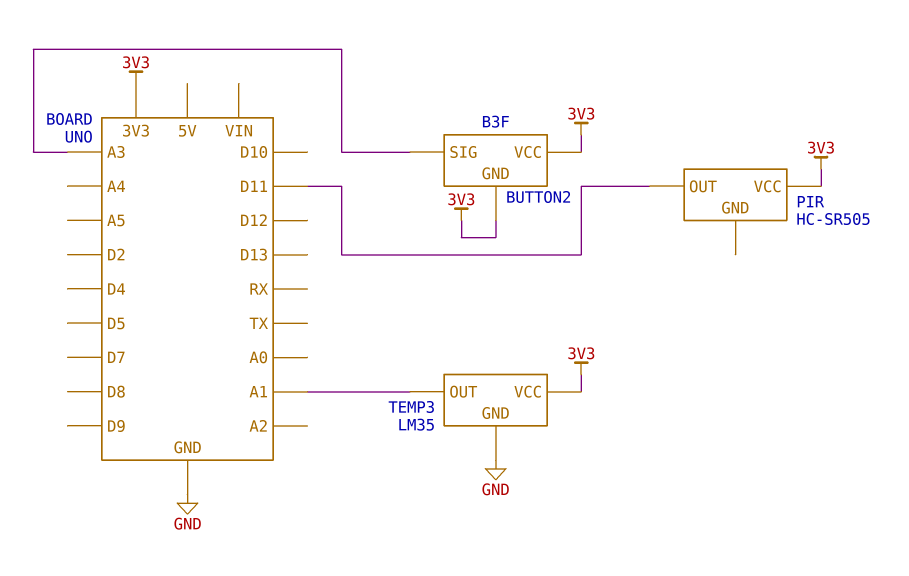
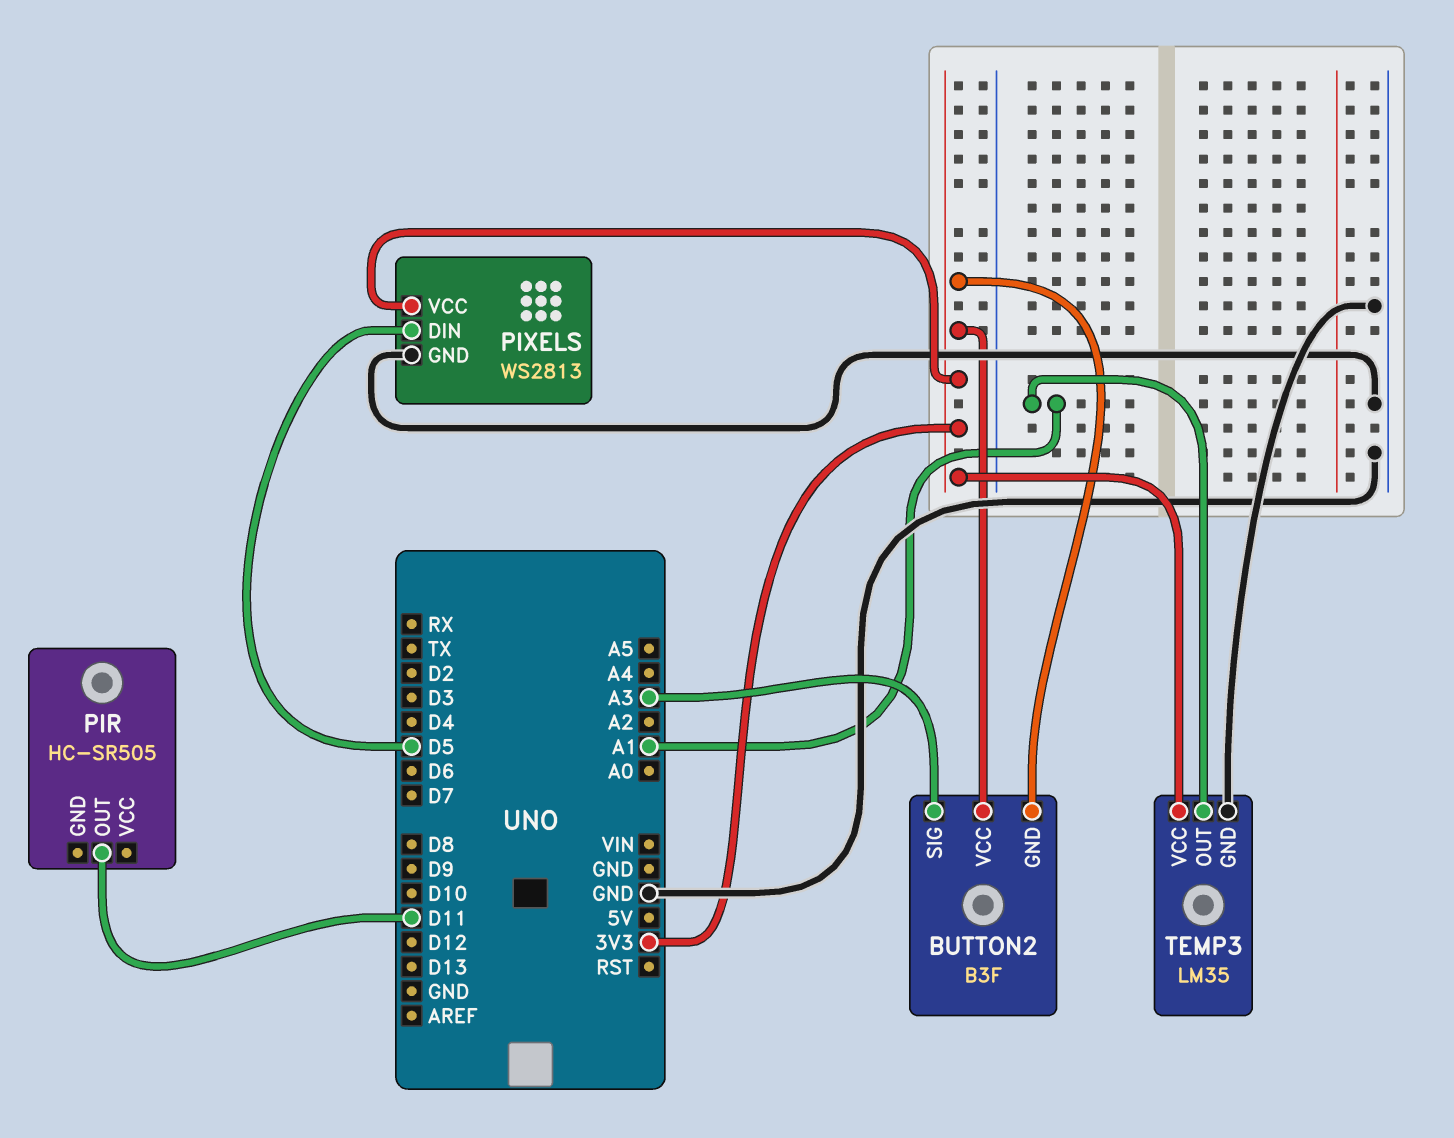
PIR pin VCC: 3V3 -> none
PIXELS: none -> WS2813
PIXELS pin DIN: none -> D5
PIXELS pin GND: none -> GND
PIXELS pin VCC: none -> 3V3

